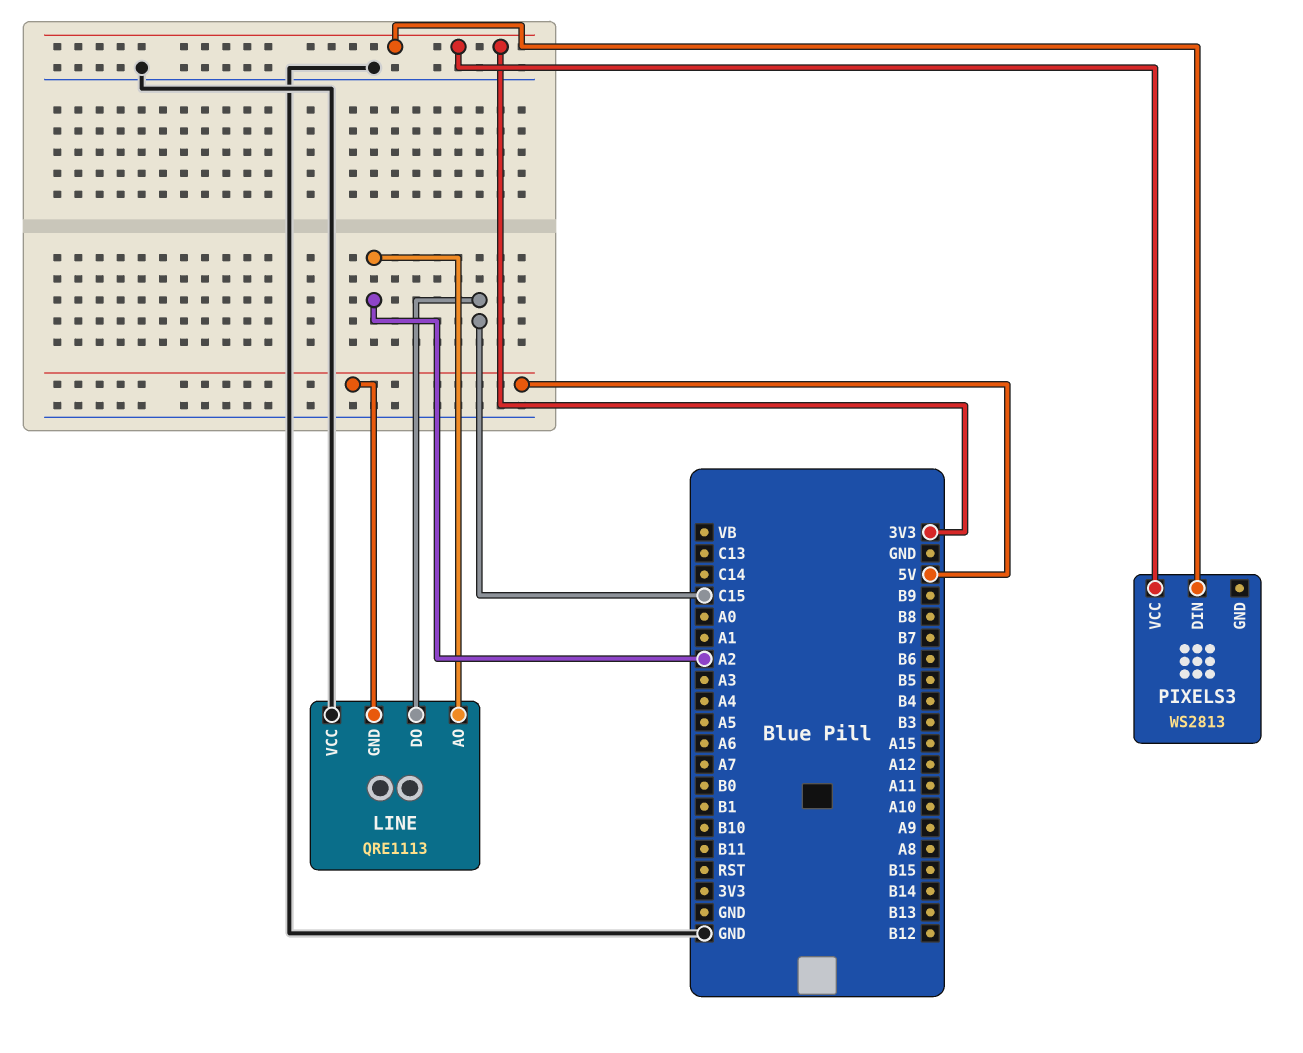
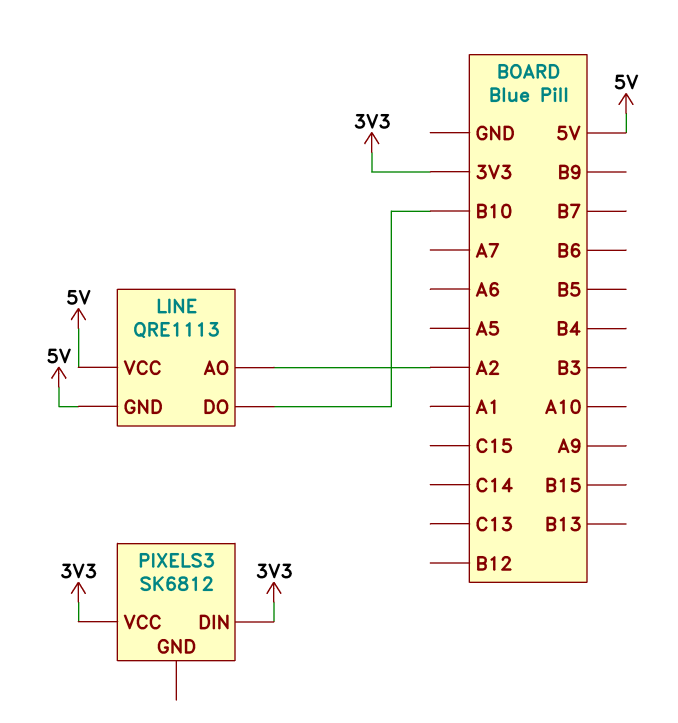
LINE pin DO: C15 -> B10
LINE pin VCC: GND -> 5V
PIXELS3: WS2813 -> SK6812

